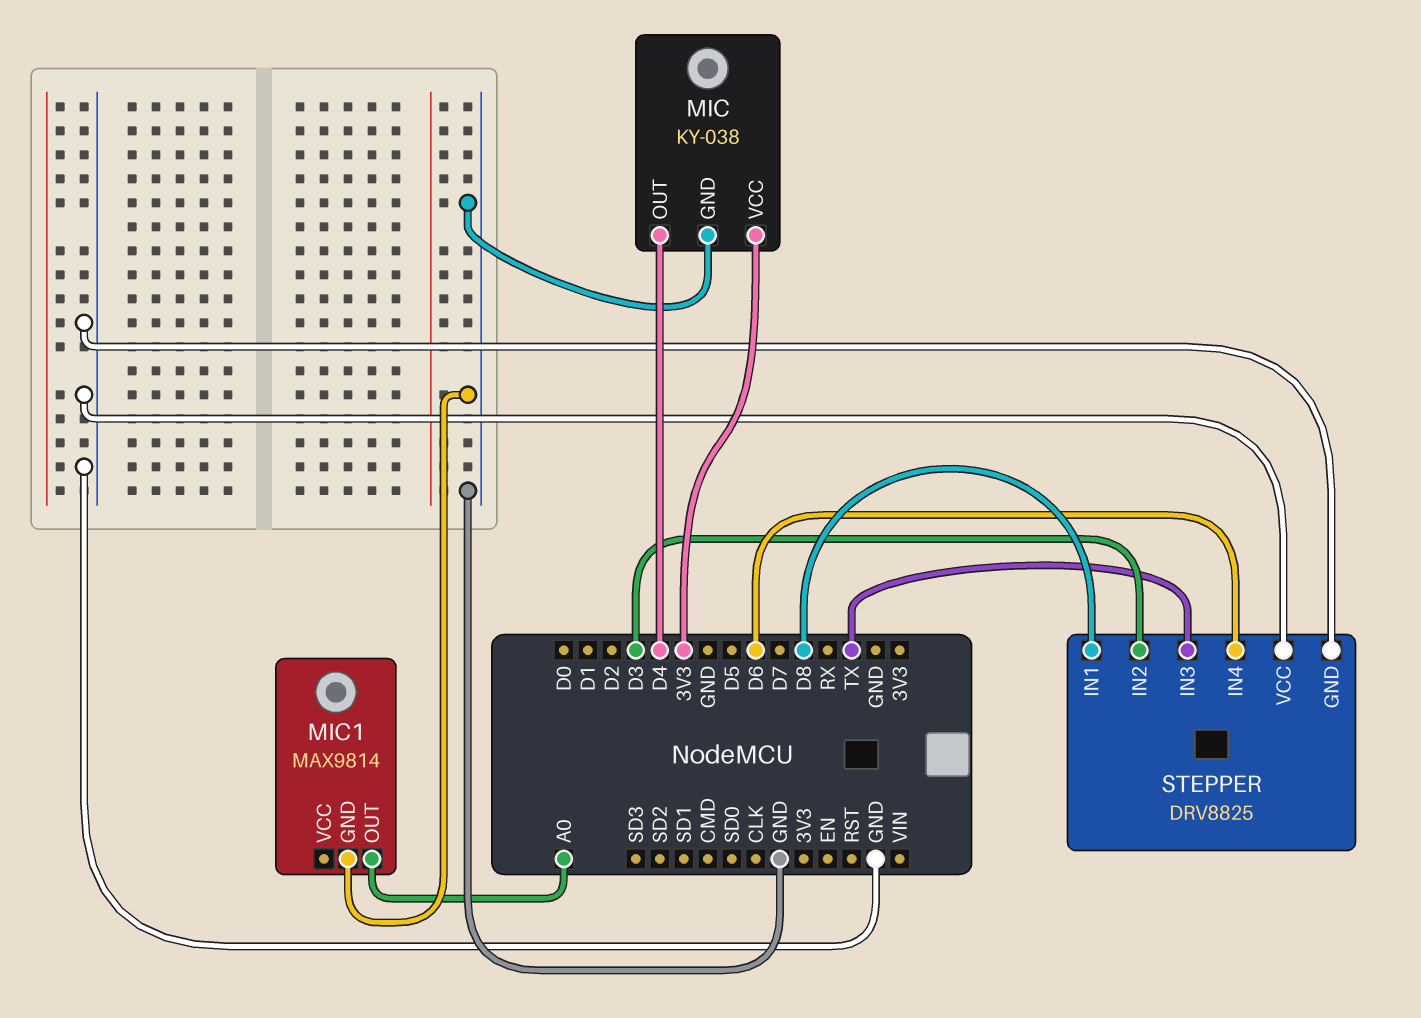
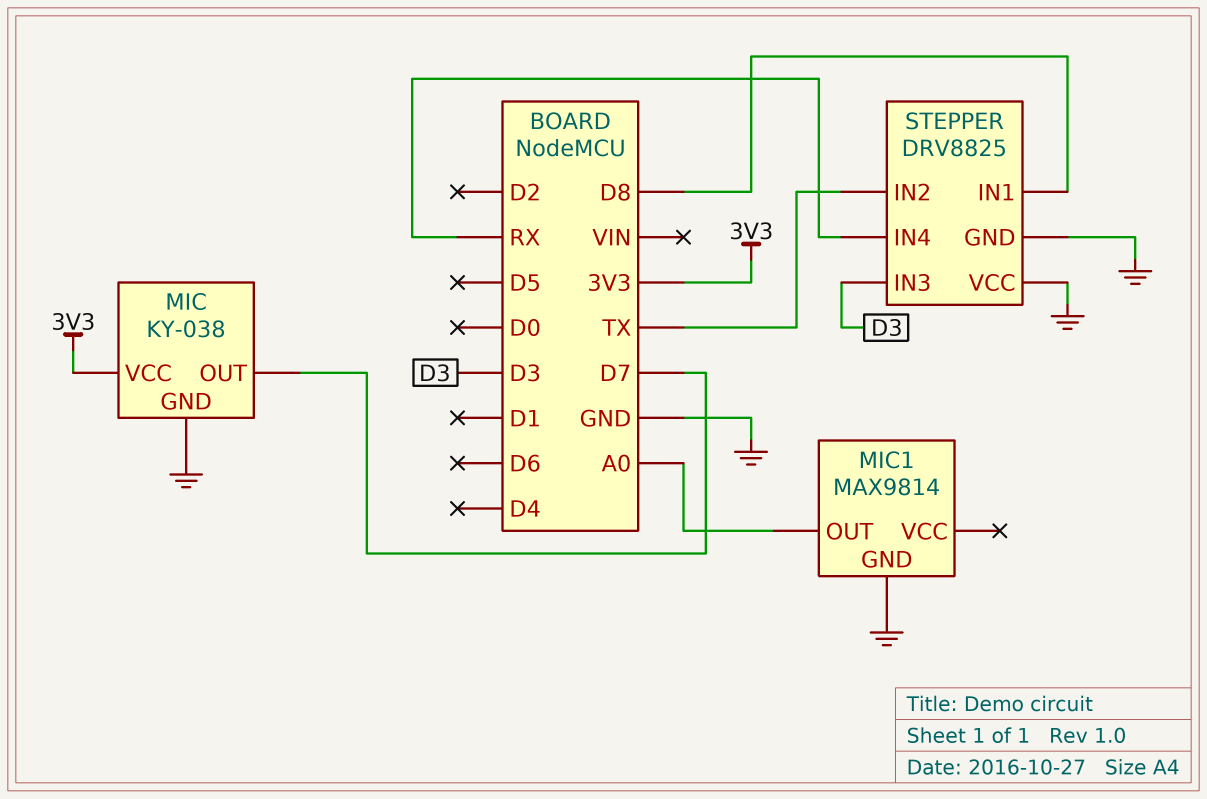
MIC pin OUT: D4 -> D7
STEPPER pin IN2: D3 -> TX
STEPPER pin IN3: TX -> D3
STEPPER pin IN4: D6 -> RX

